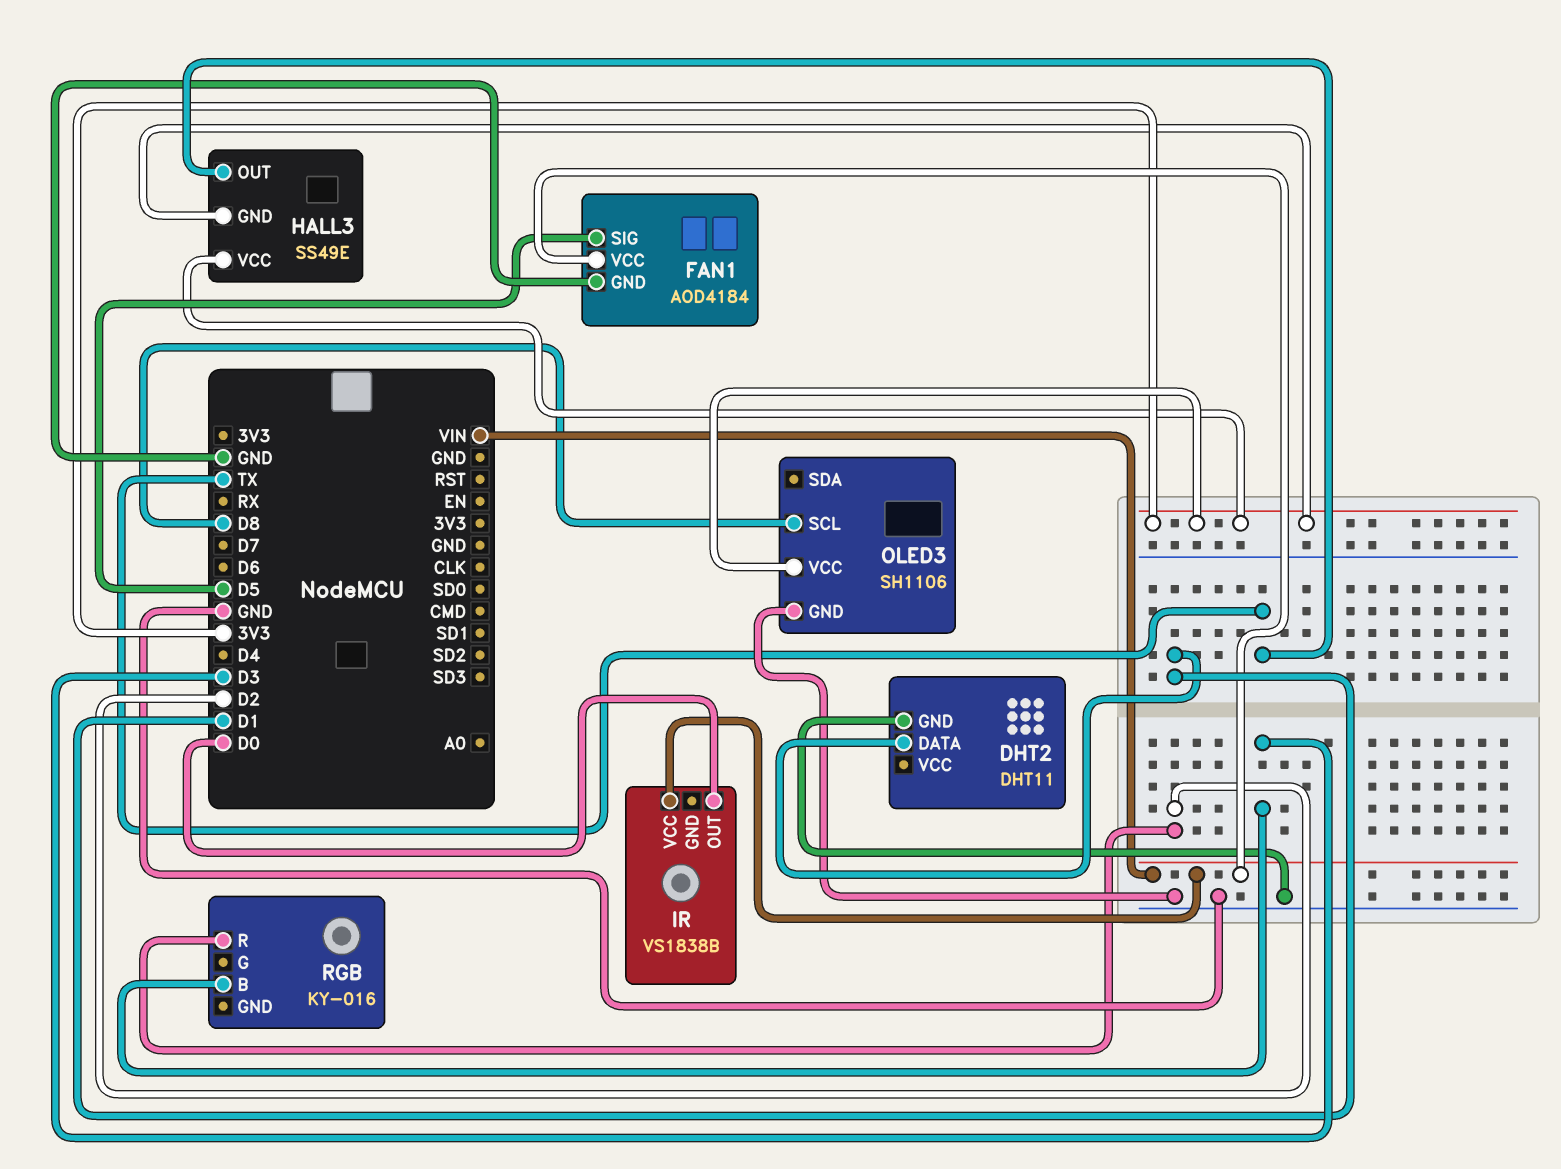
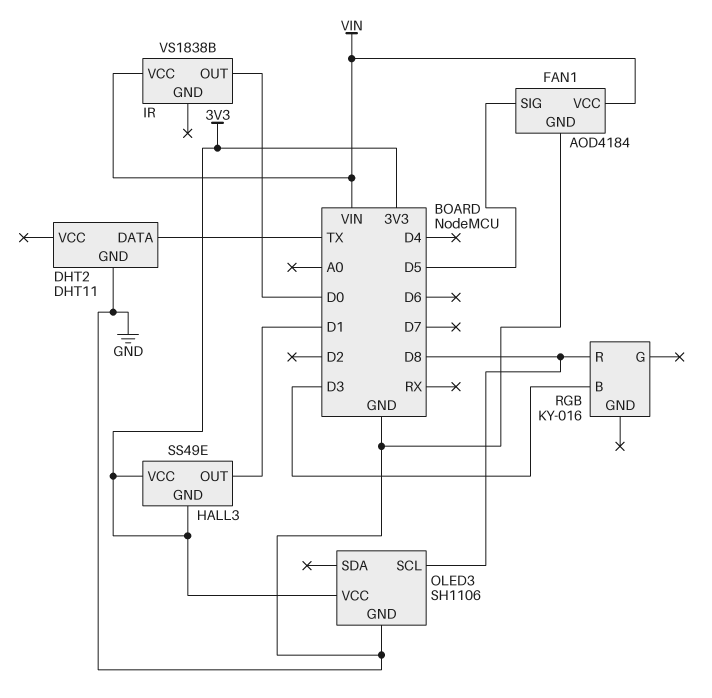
DHT2 pin DATA: D1 -> TX
HALL3 pin OUT: TX -> D1
RGB pin R: D2 -> D8

